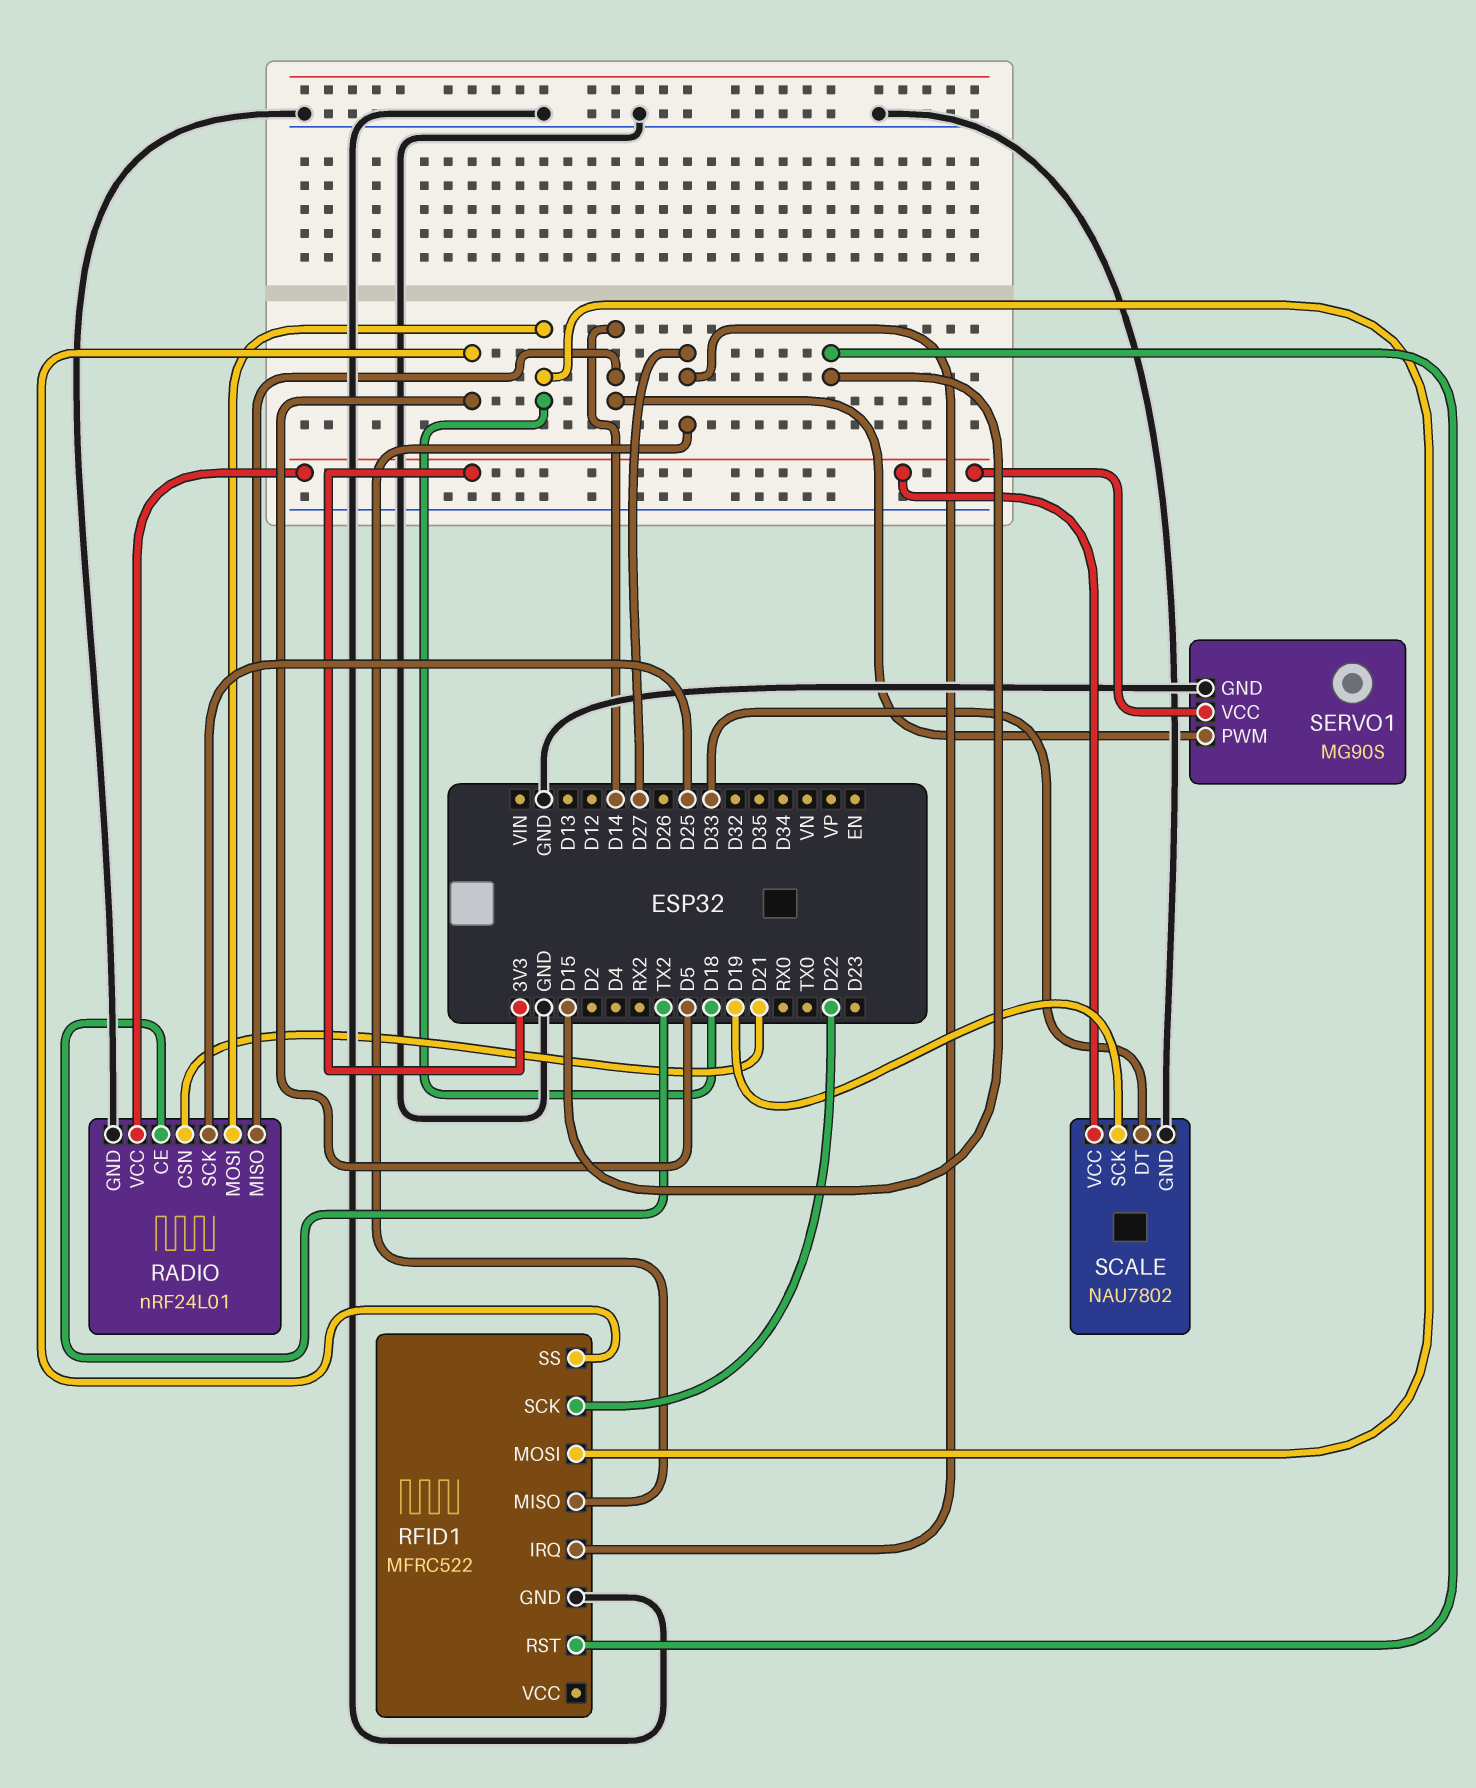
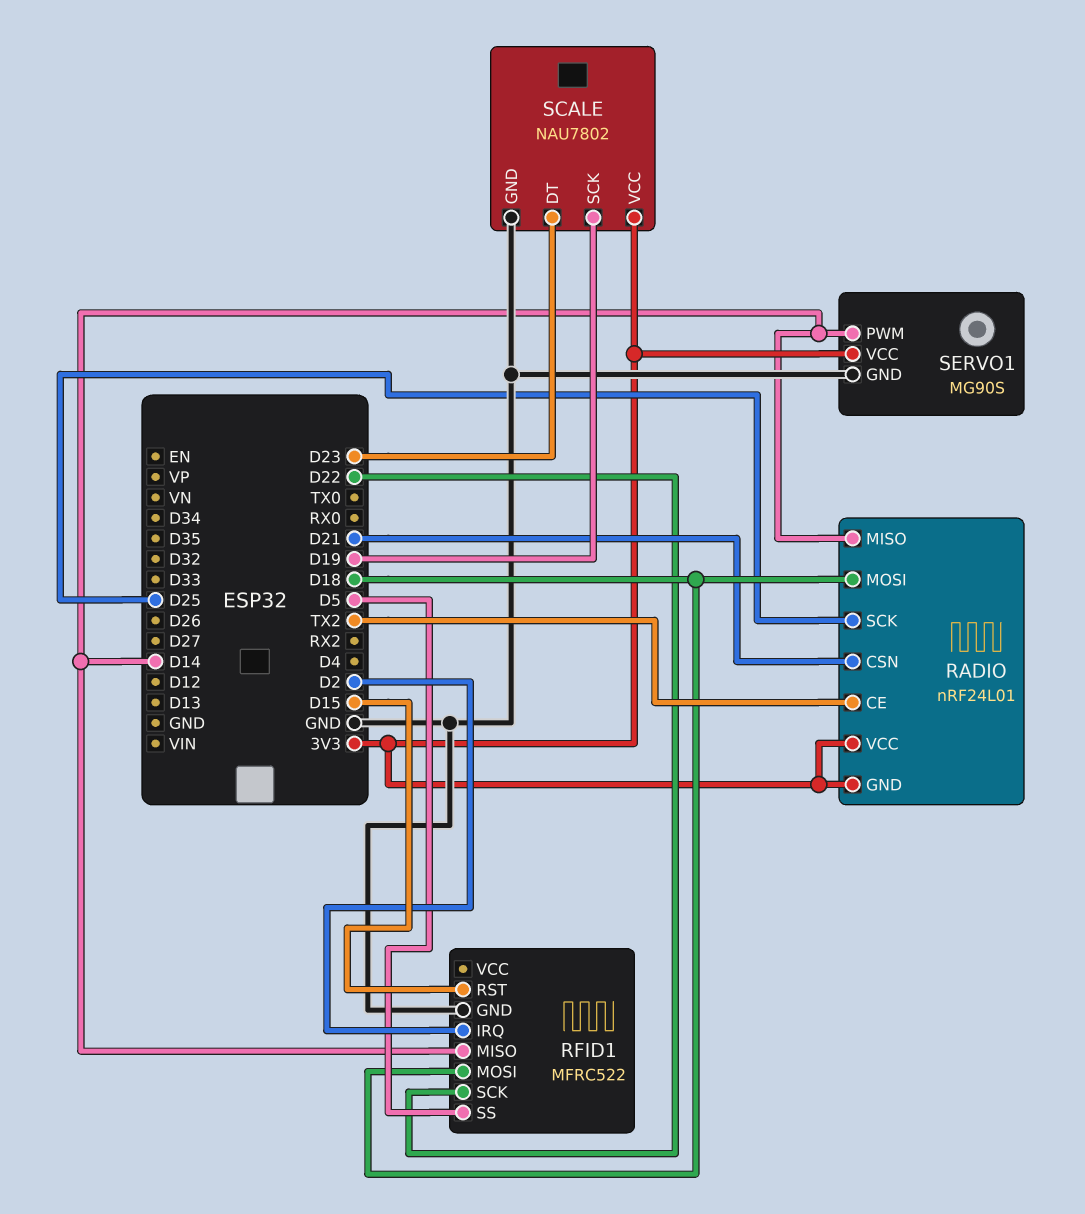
RADIO pin GND: GND -> 3V3
RFID1 pin IRQ: D27 -> D2
RFID1 pin MISO: D27 -> D14
SCALE pin DT: D33 -> D23

